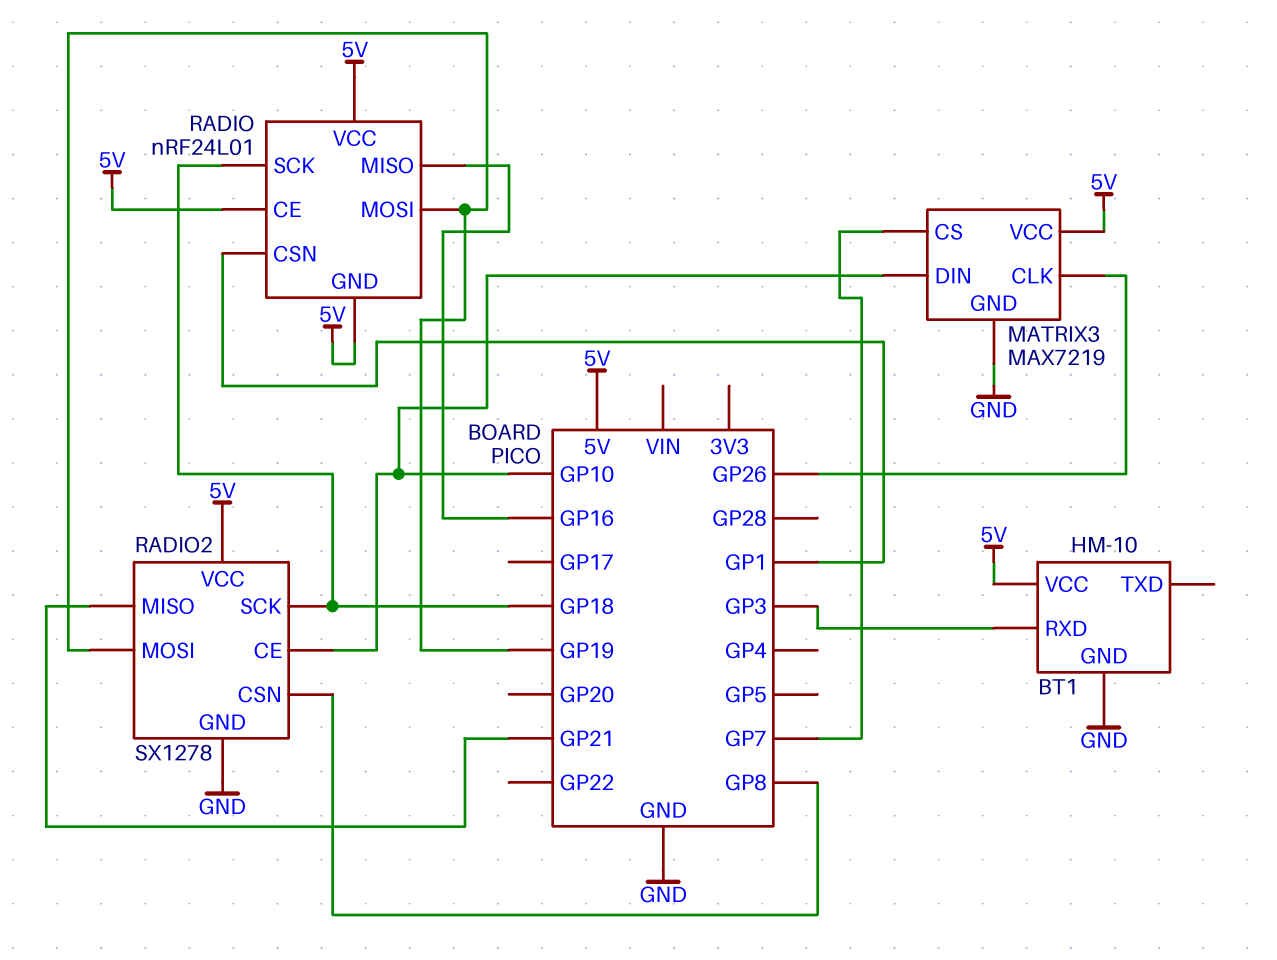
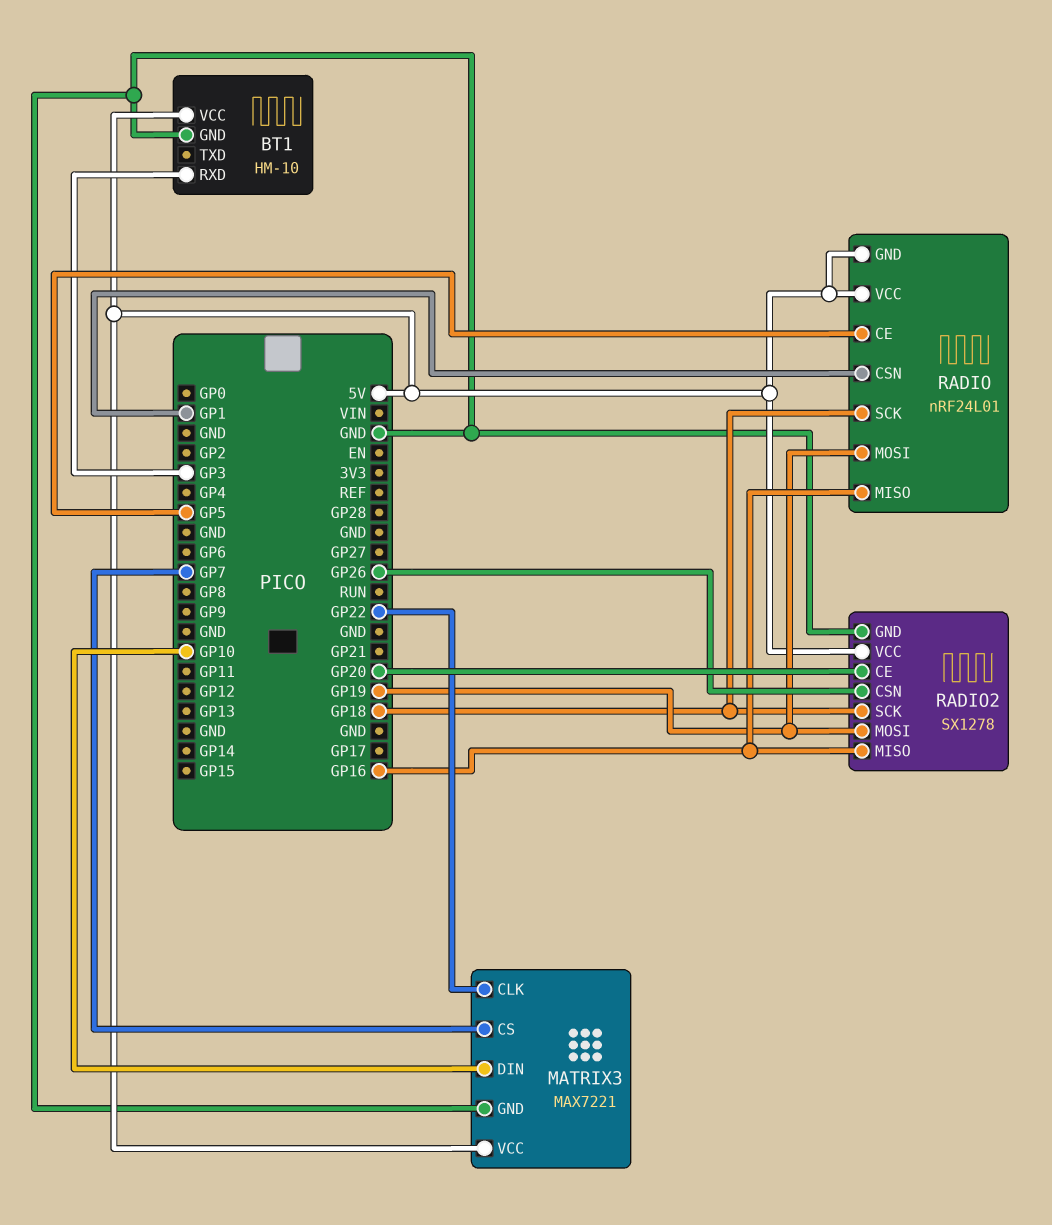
MATRIX3: MAX7219 -> MAX7221
MATRIX3 pin CLK: GP26 -> GP22
RADIO pin CE: 5V -> GP5
RADIO2 pin CE: GP10 -> GP20
RADIO2 pin CSN: GP8 -> GP26
RADIO2 pin MISO: GP21 -> GP16

